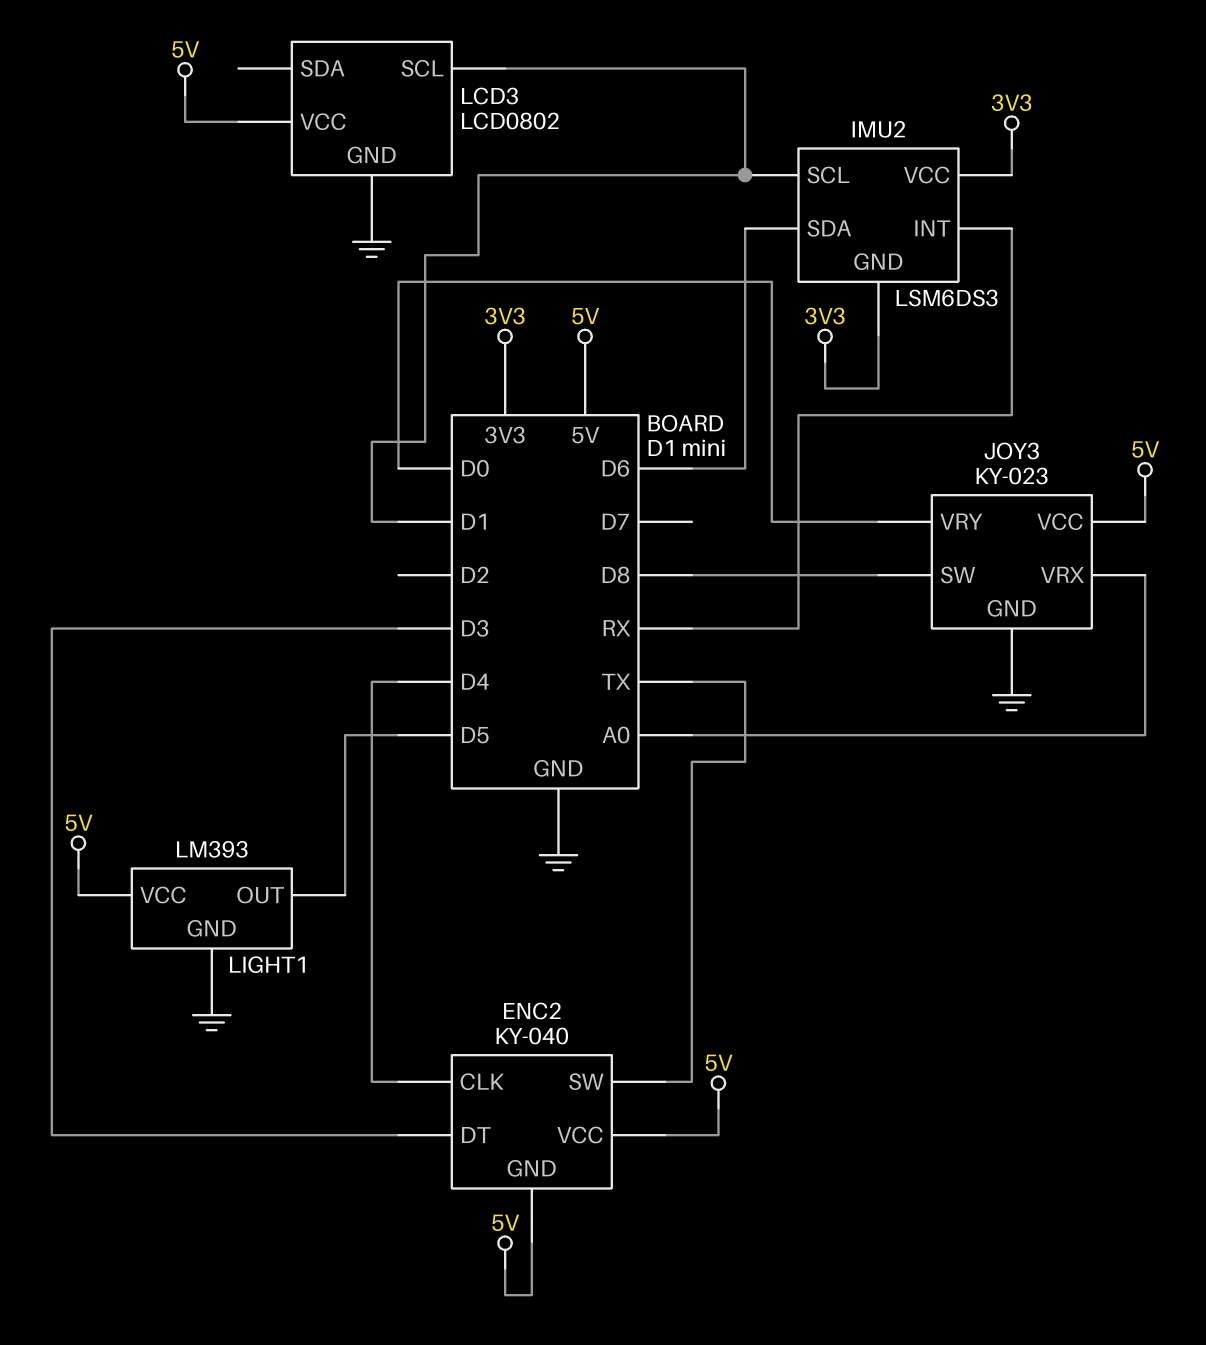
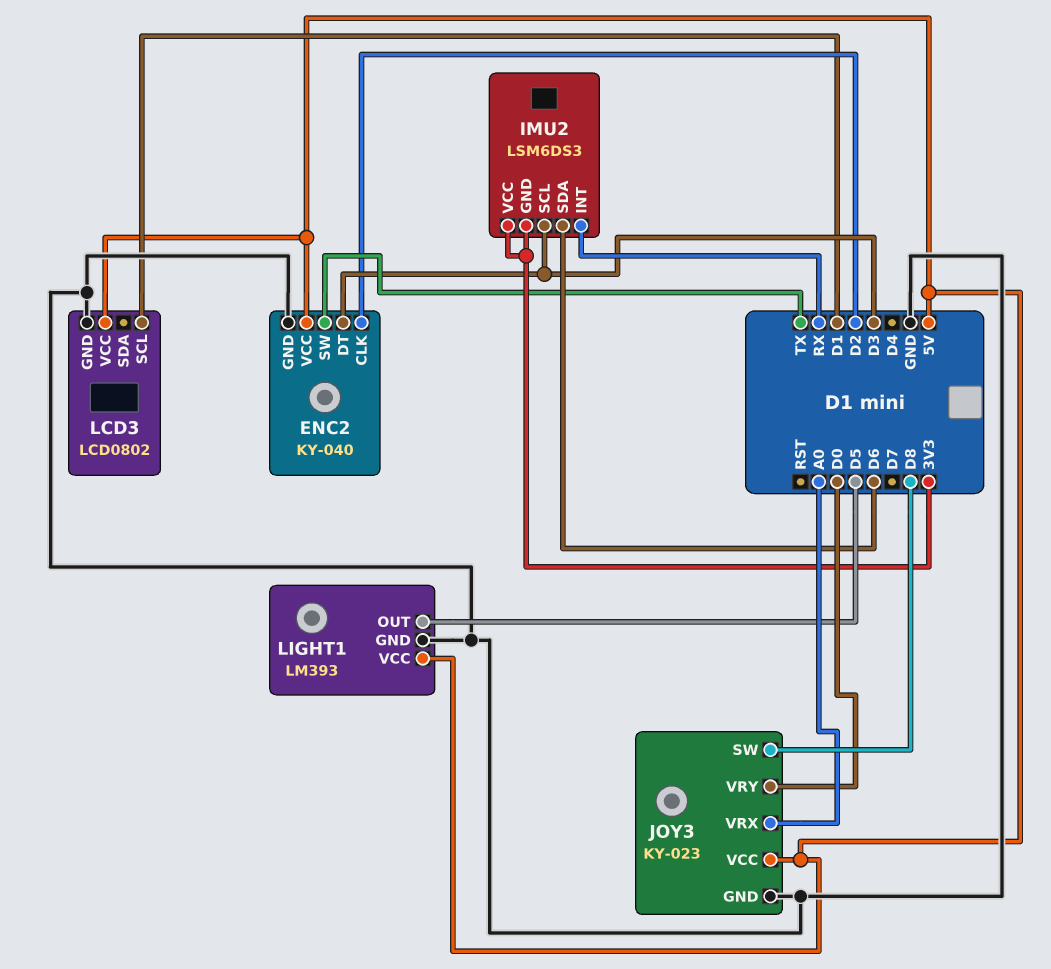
ENC2 pin CLK: D4 -> D2
ENC2 pin GND: 5V -> GND
IMU2 pin SCL: D1 -> D3

